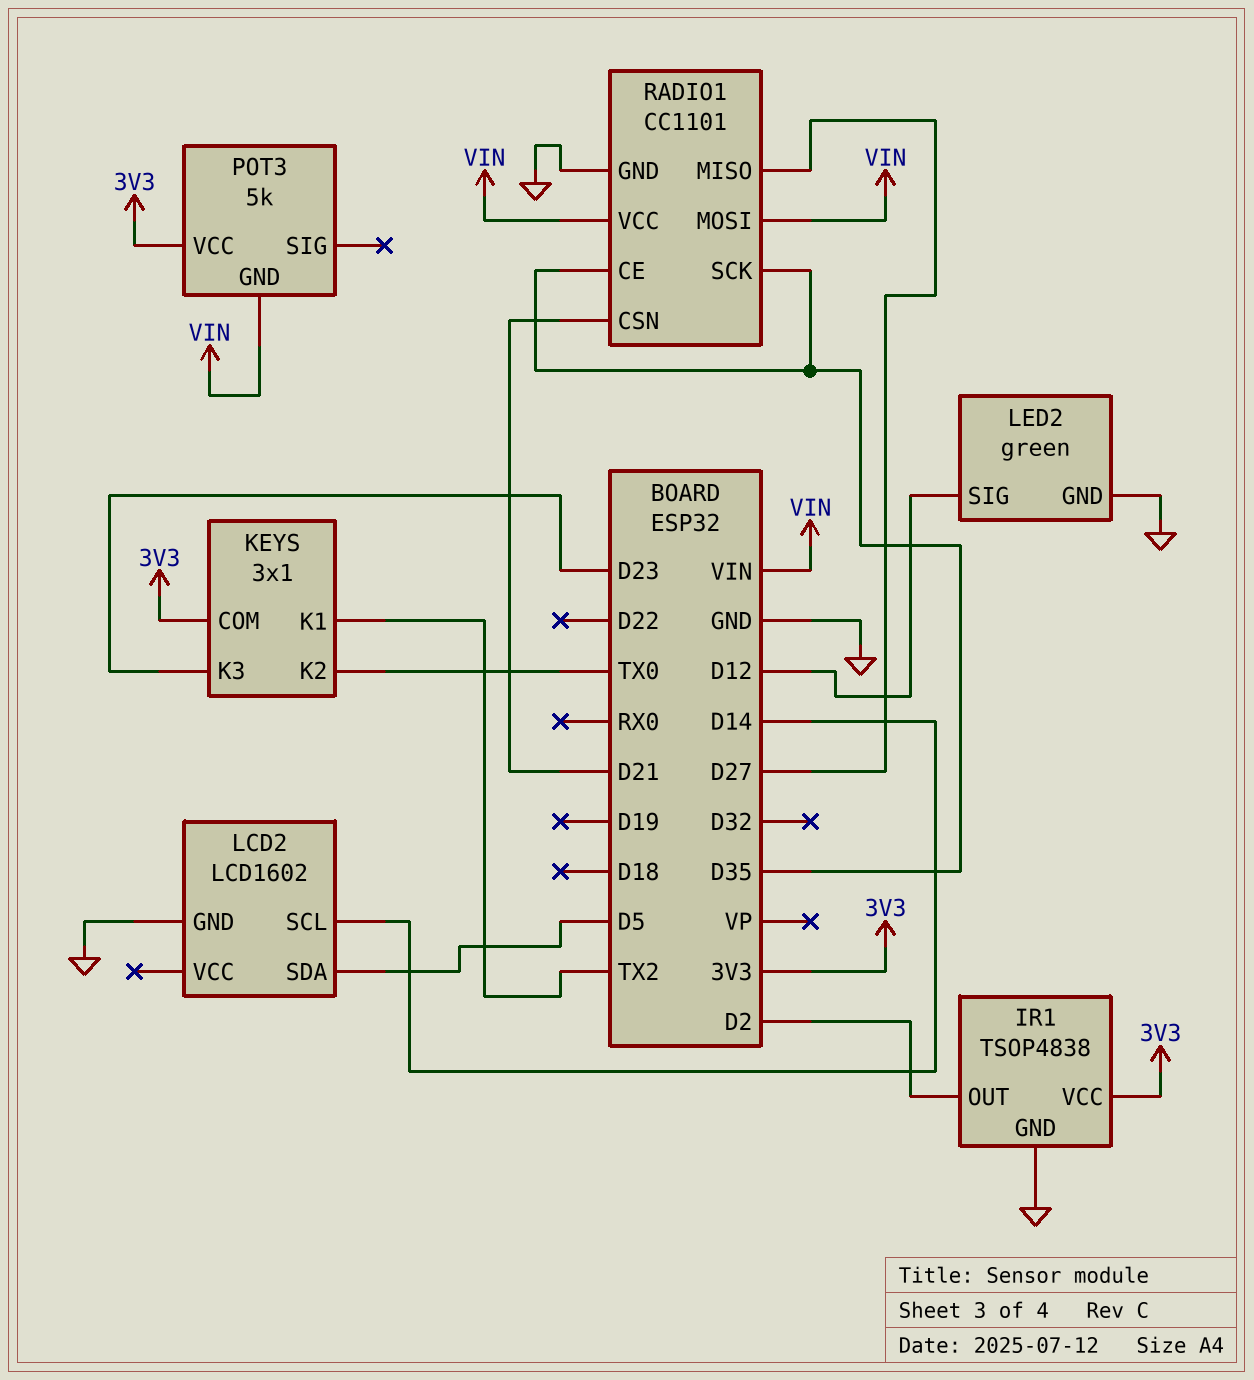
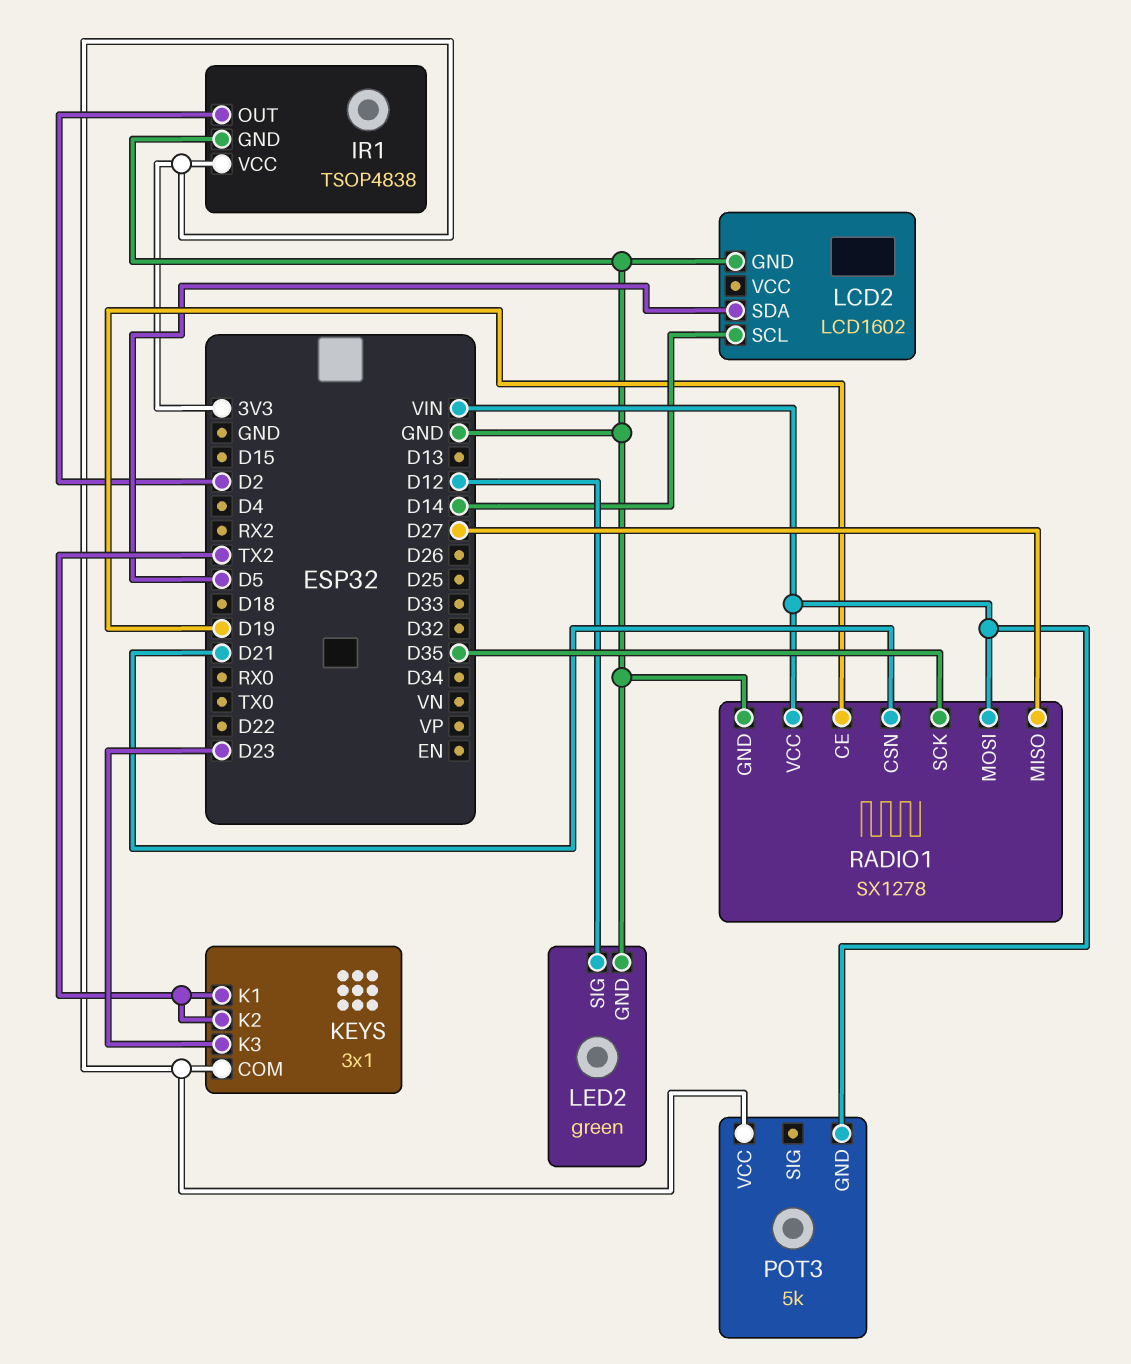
KEYS pin K2: TX0 -> TX2
RADIO1: CC1101 -> SX1278
RADIO1 pin CE: D35 -> D19

